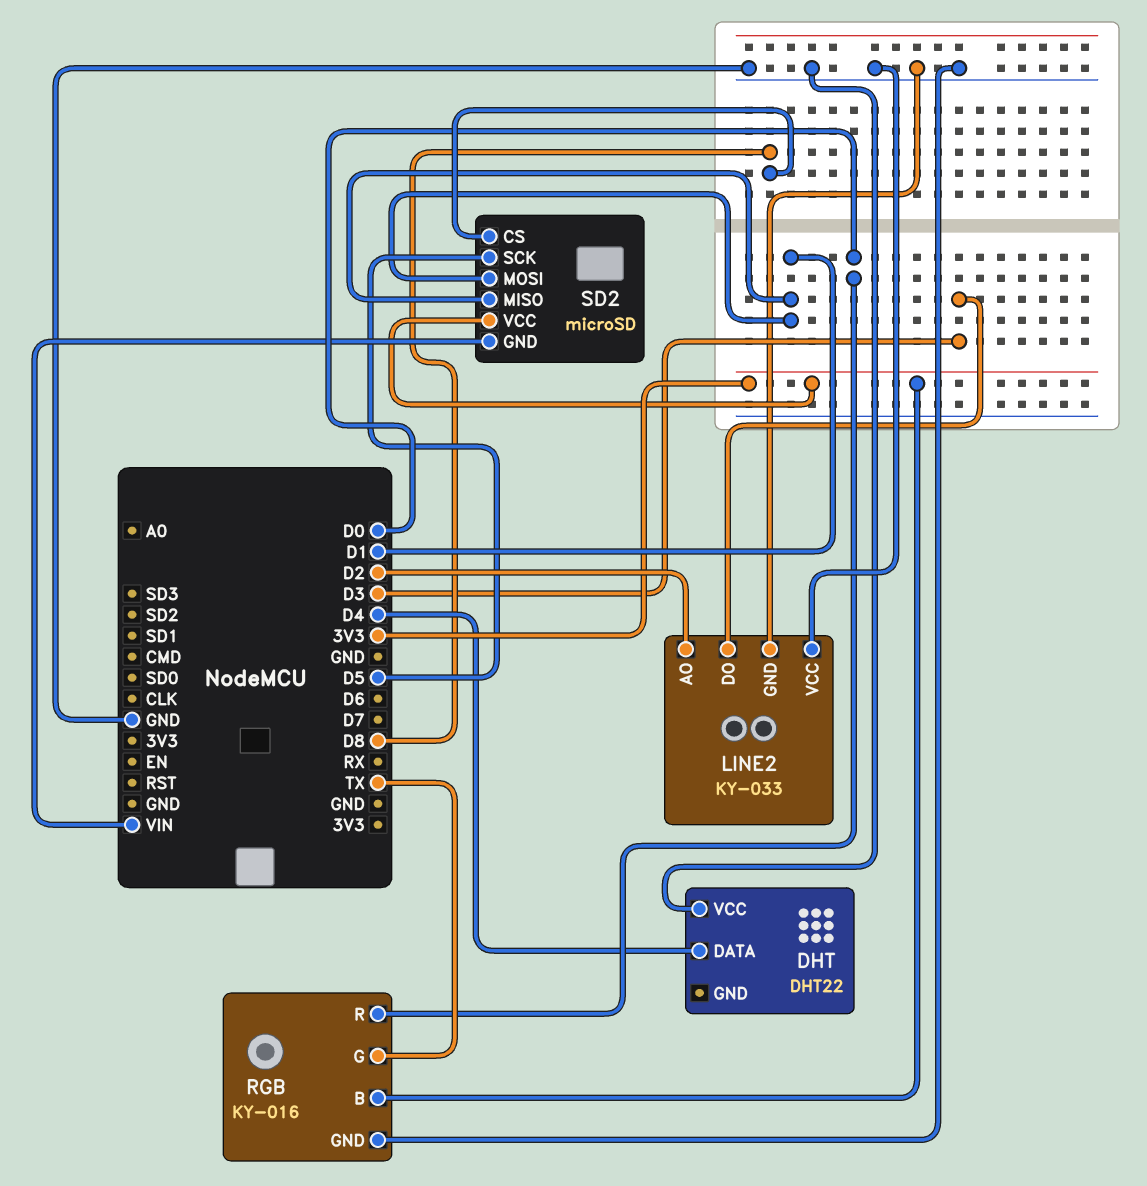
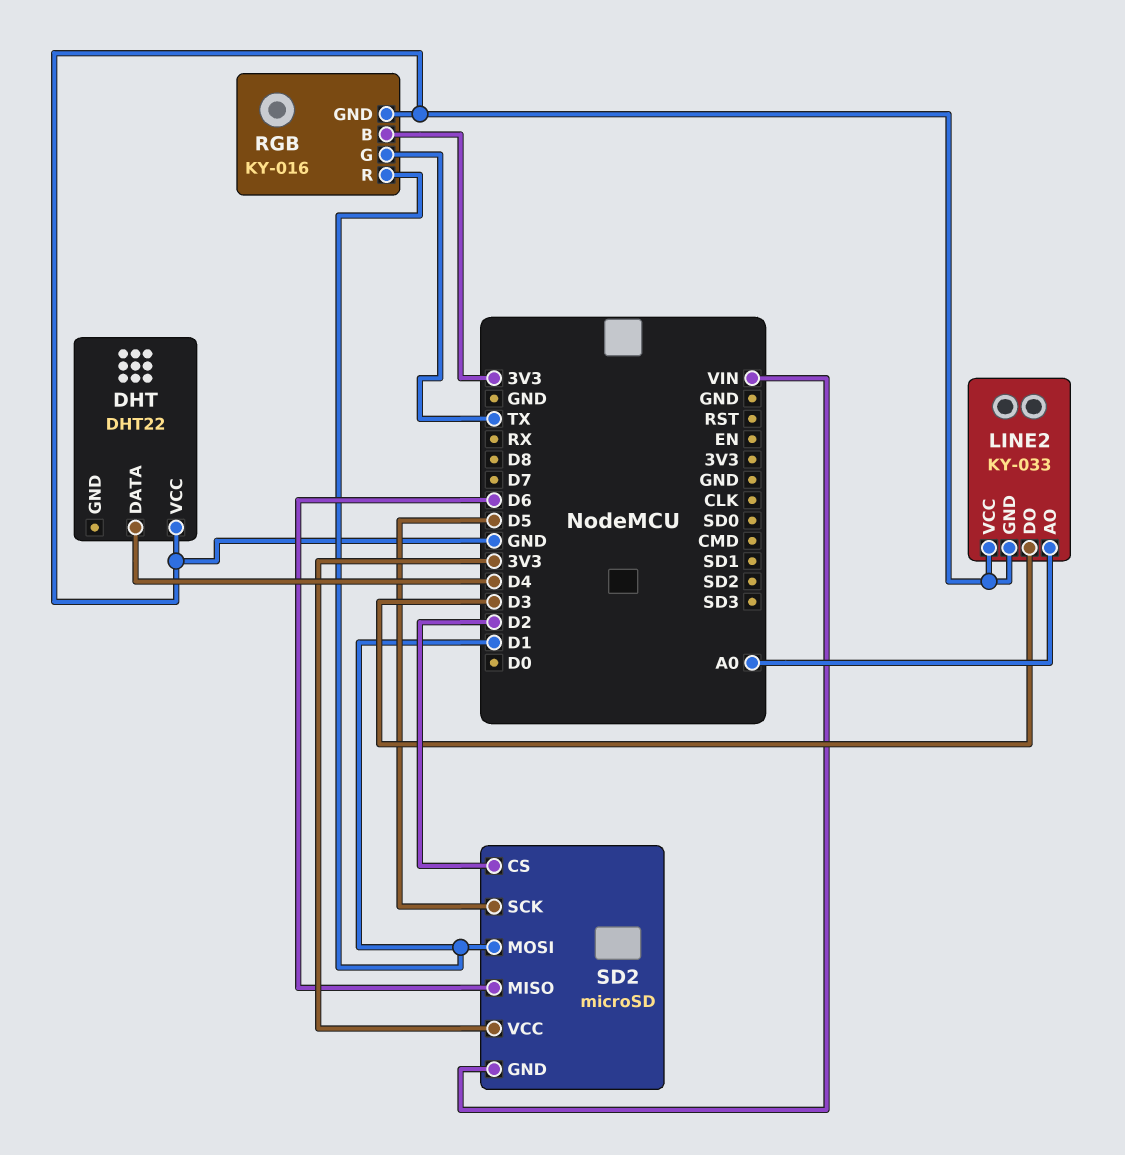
LINE2 pin AO: D2 -> A0
RGB pin R: D0 -> D1
SD2 pin CS: D8 -> D2
SD2 pin MISO: D1 -> D6

